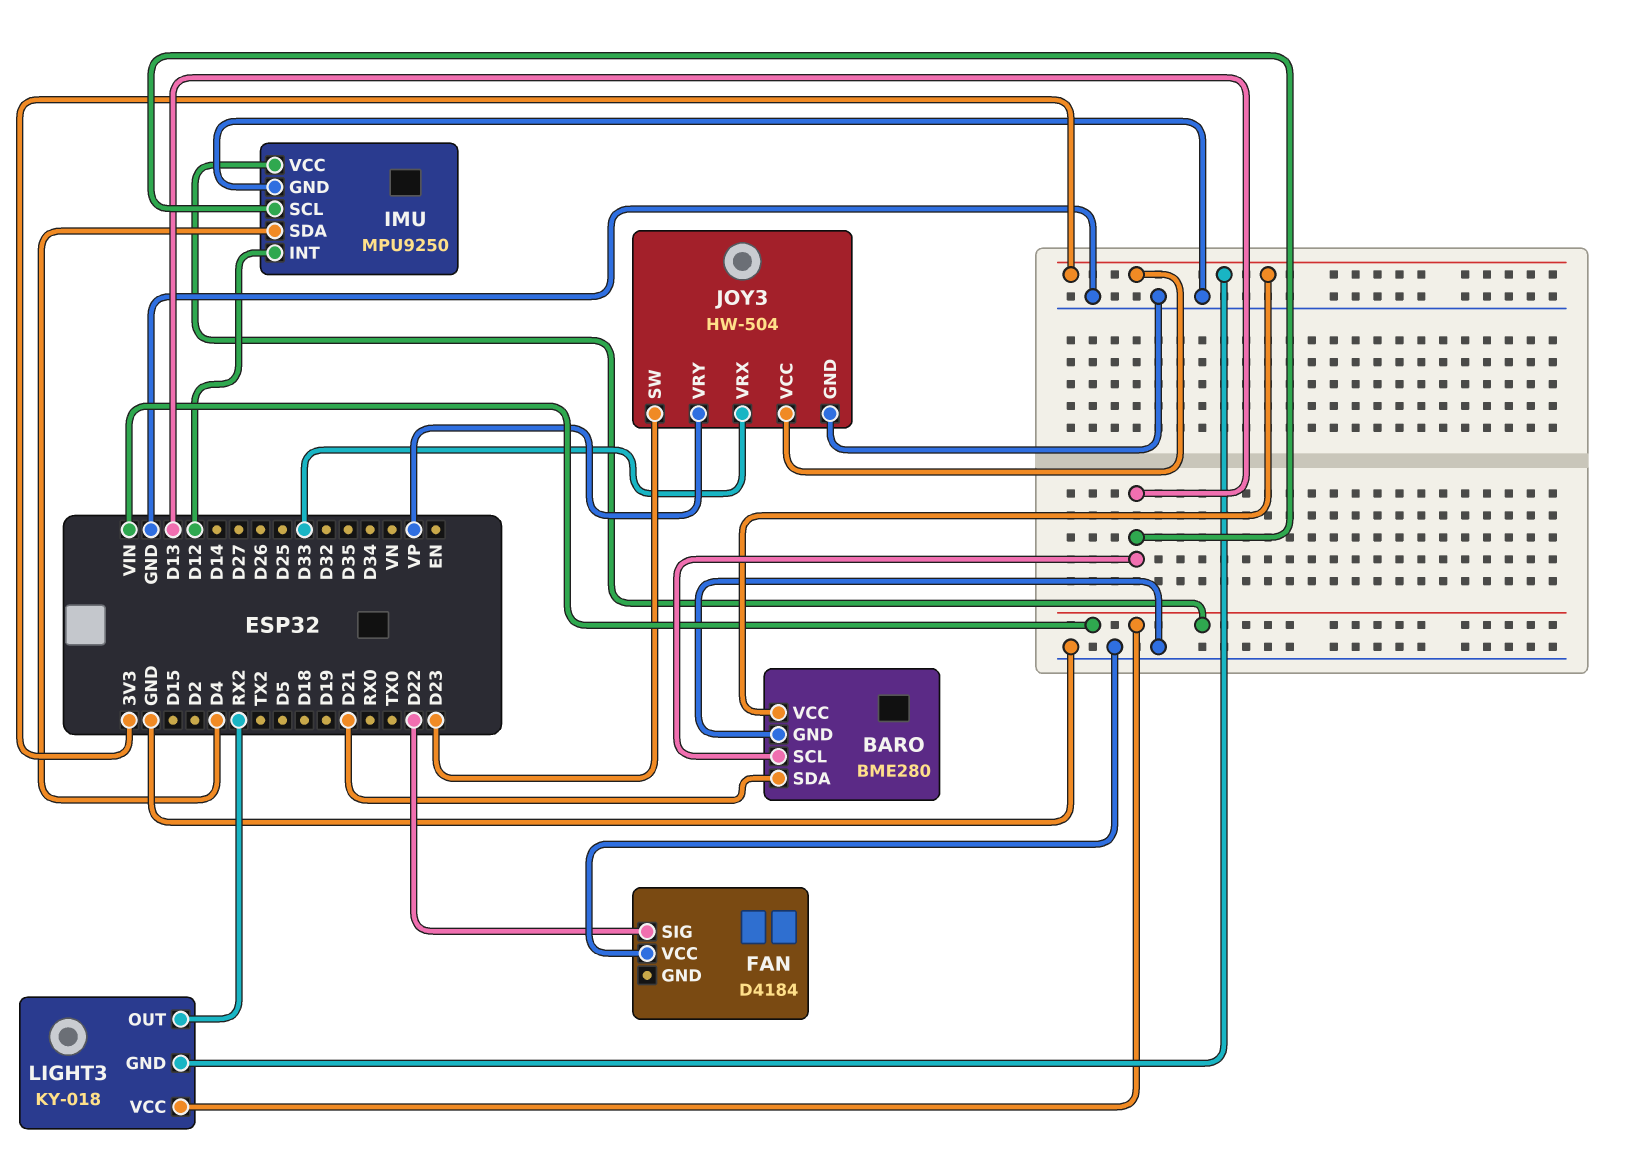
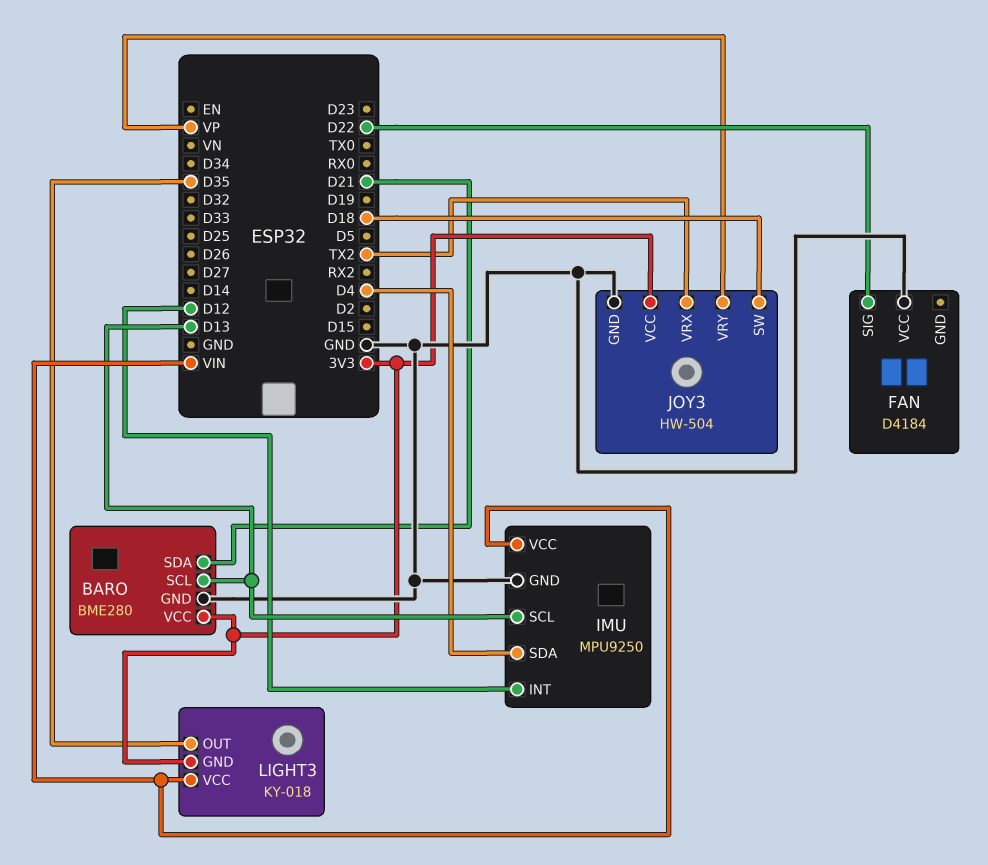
JOY3 pin SW: D23 -> D18
JOY3 pin VRX: D33 -> TX2
LIGHT3 pin OUT: RX2 -> D35

